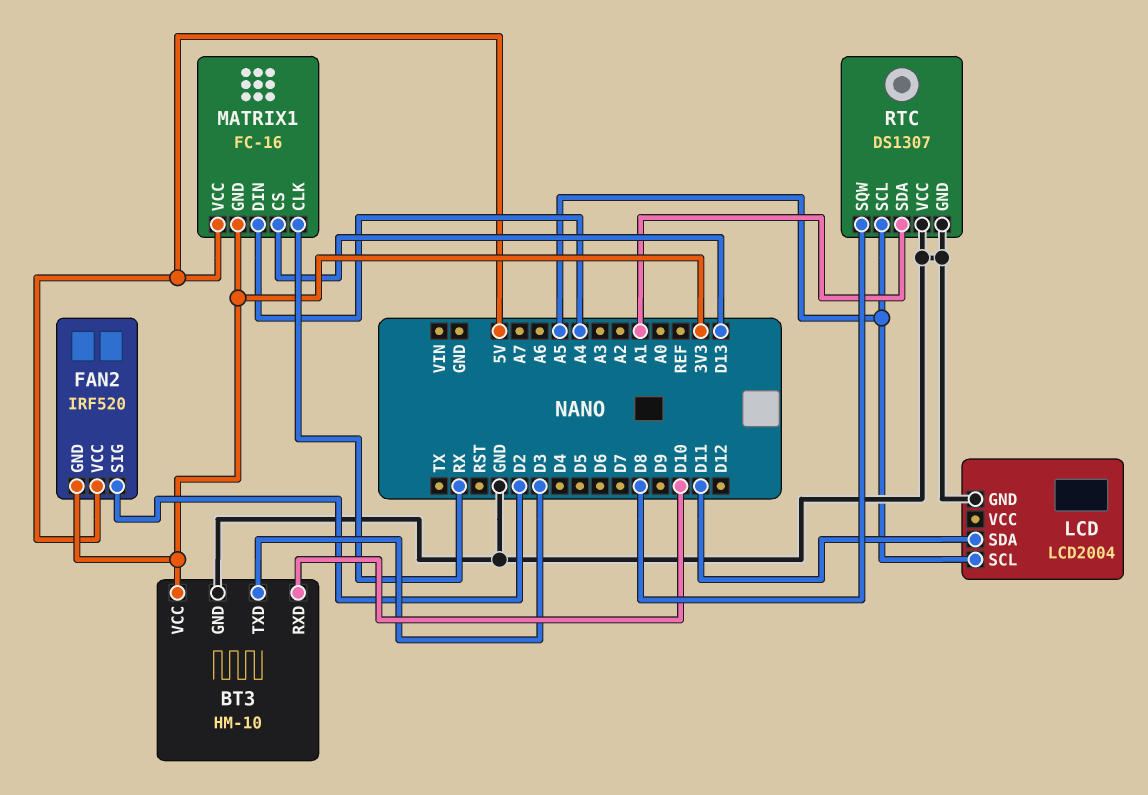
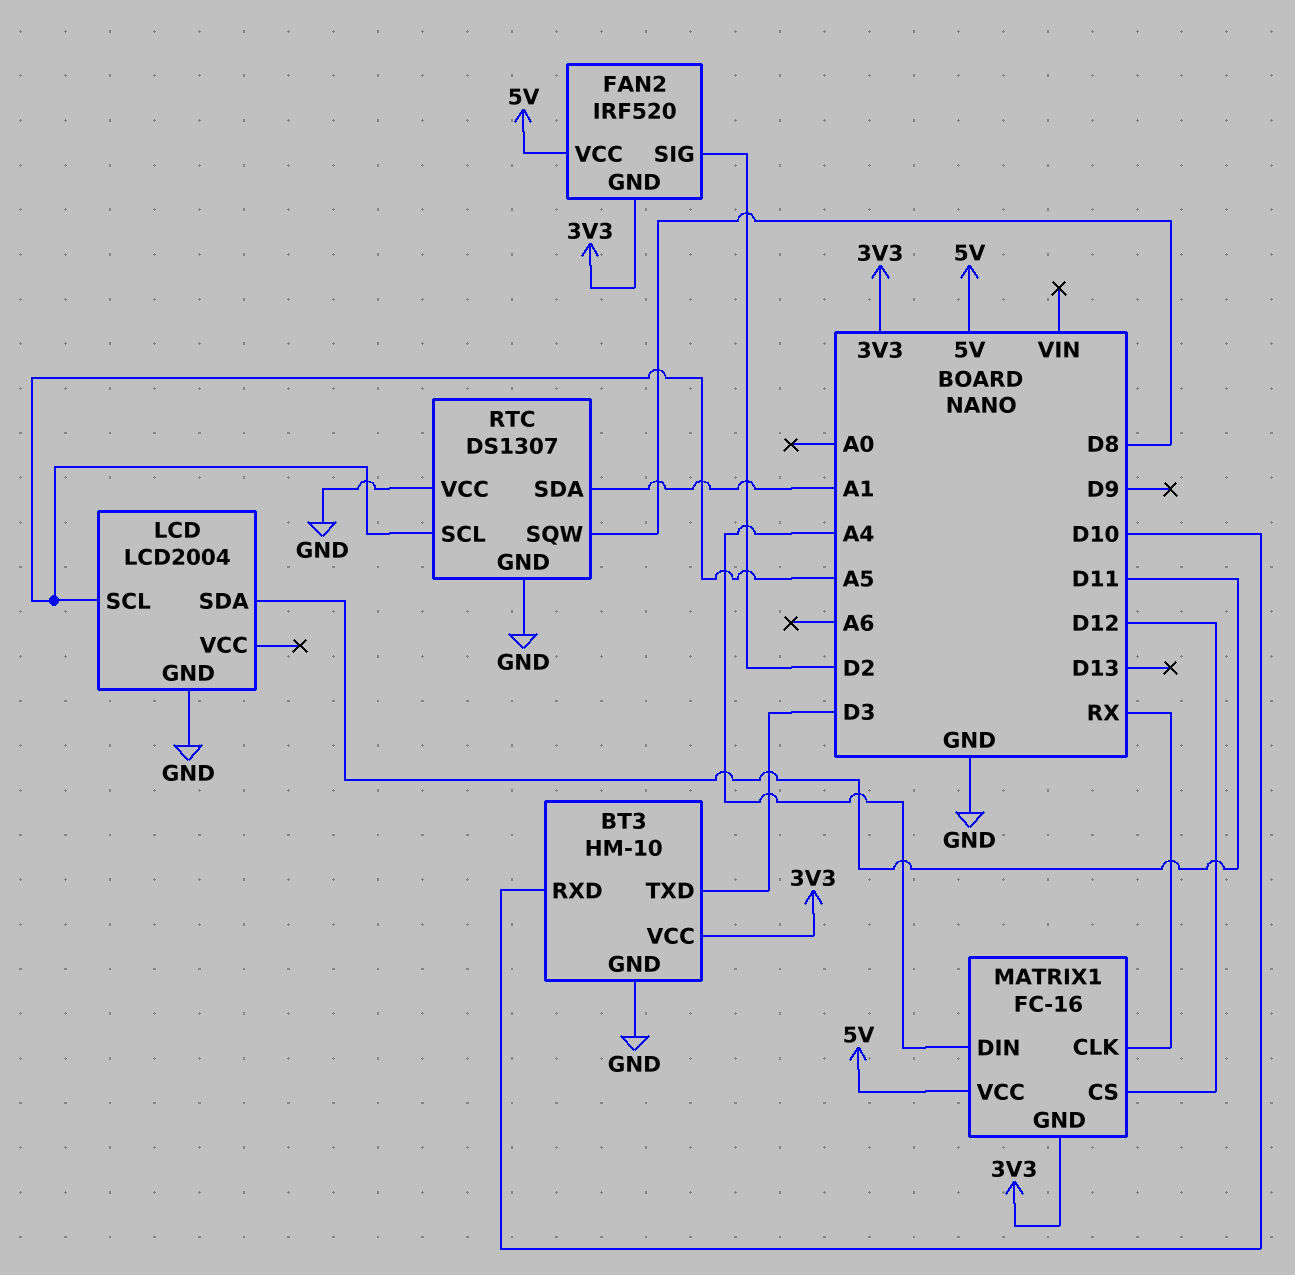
MATRIX1 pin CS: D13 -> D12

